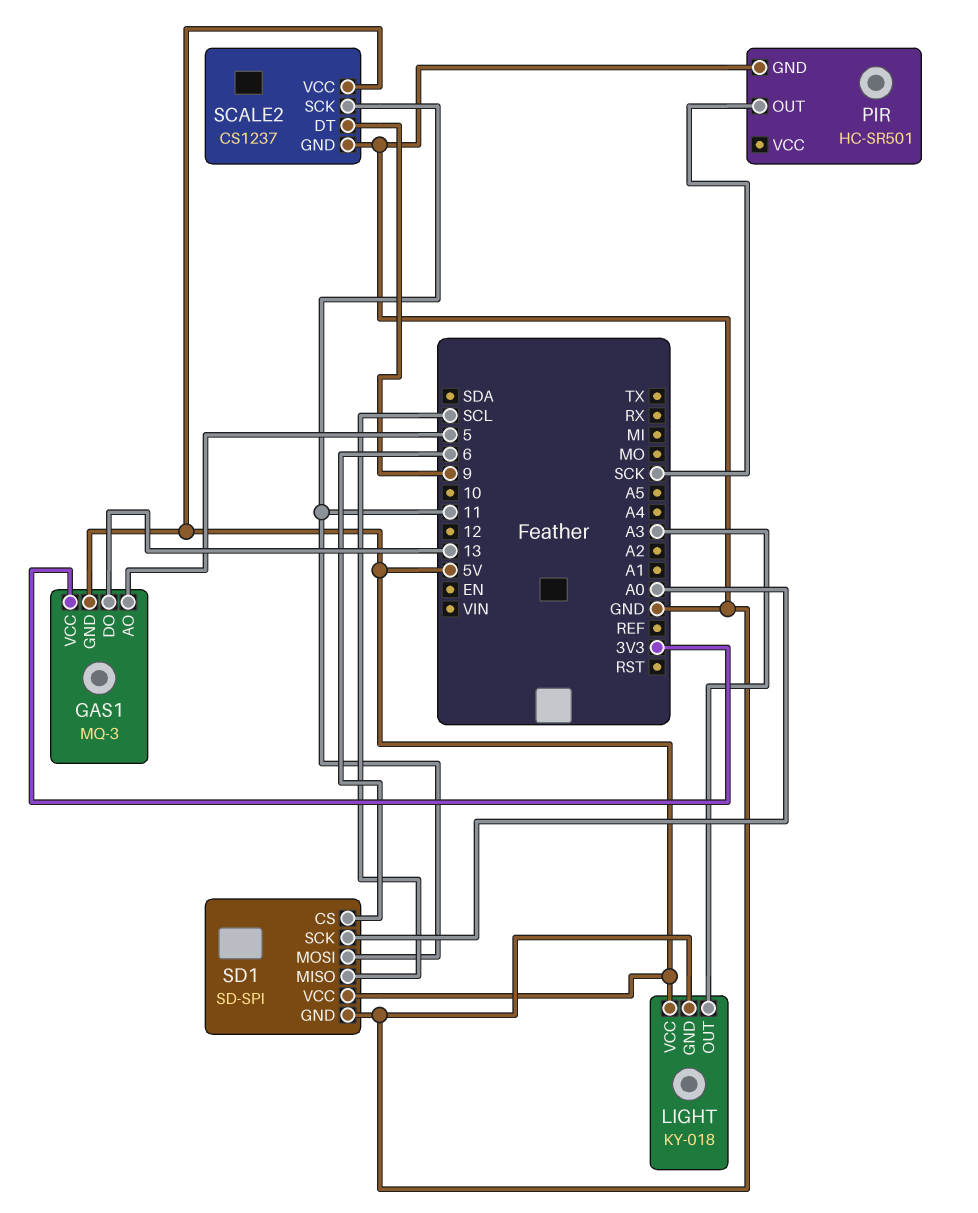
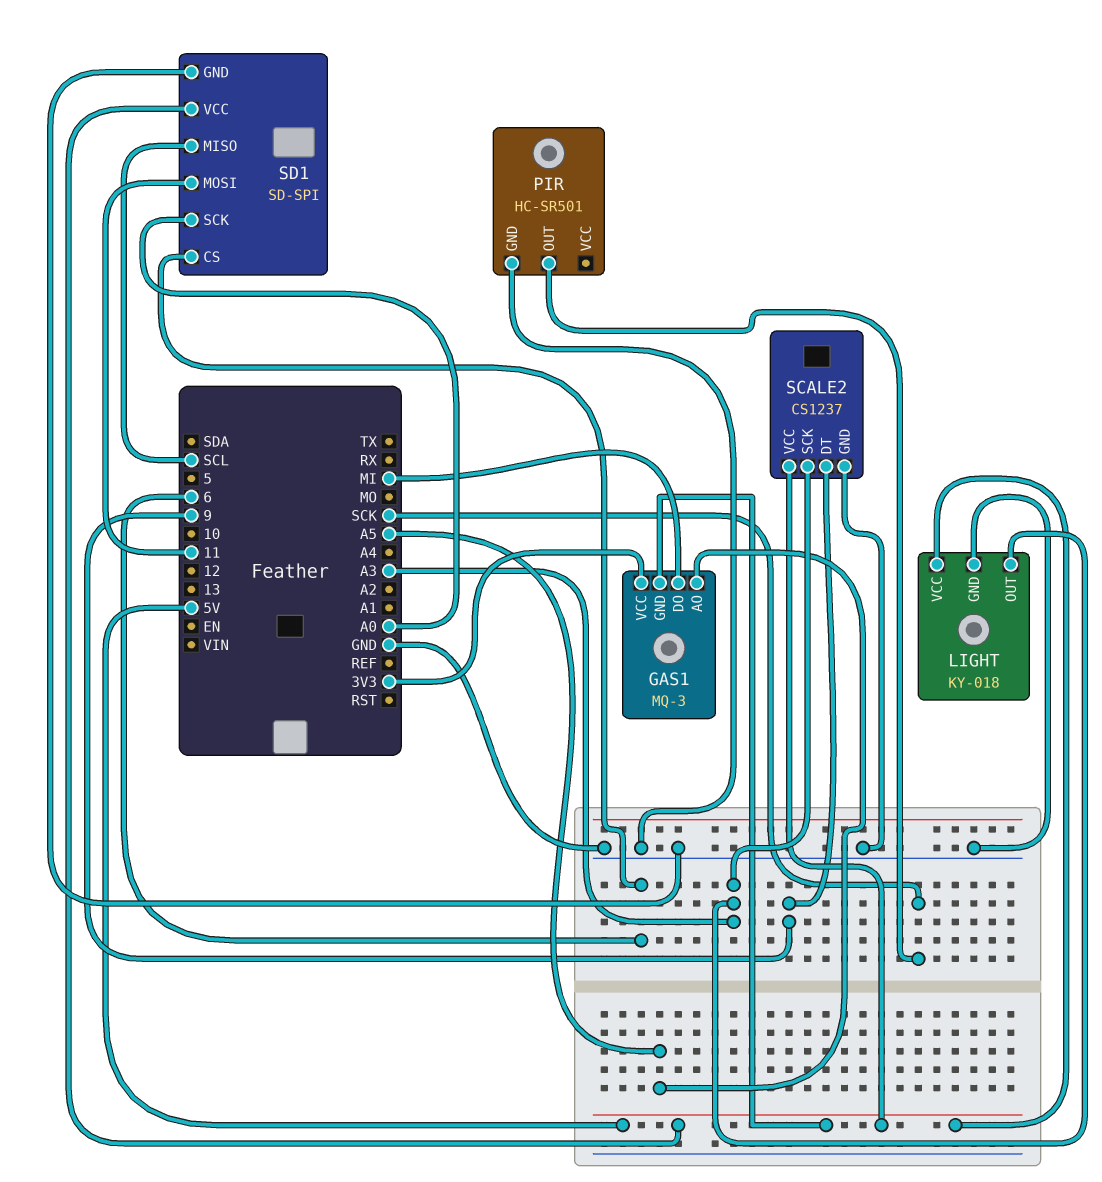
GAS1 pin AO: 5 -> A5
GAS1 pin DO: 13 -> MI
SCALE2 pin SCK: 11 -> A3

